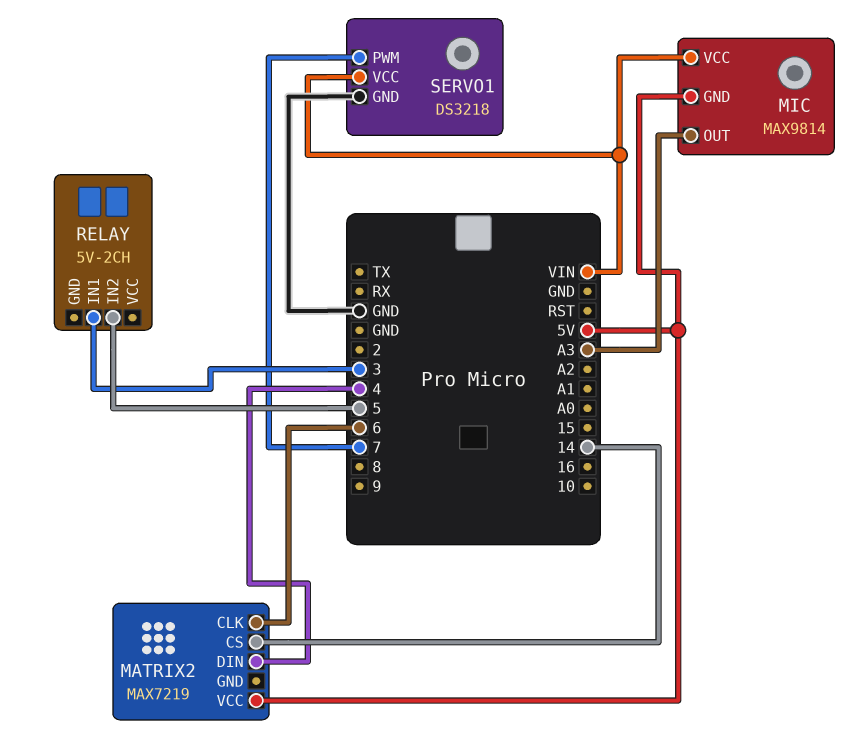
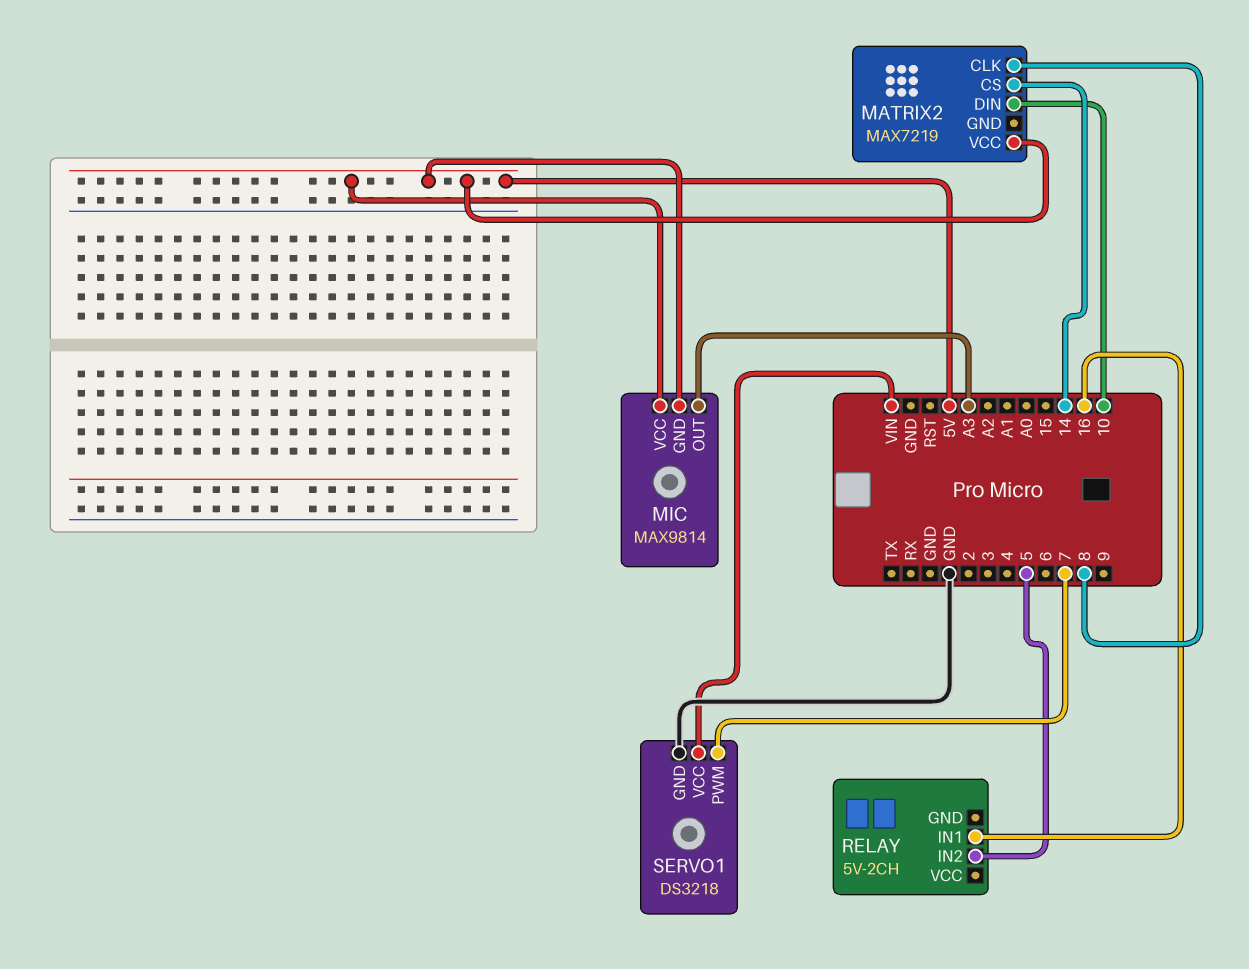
MATRIX2 pin CLK: 6 -> 8
MATRIX2 pin DIN: 4 -> 10
MIC pin VCC: VIN -> 5V
RELAY pin IN1: 3 -> 16

